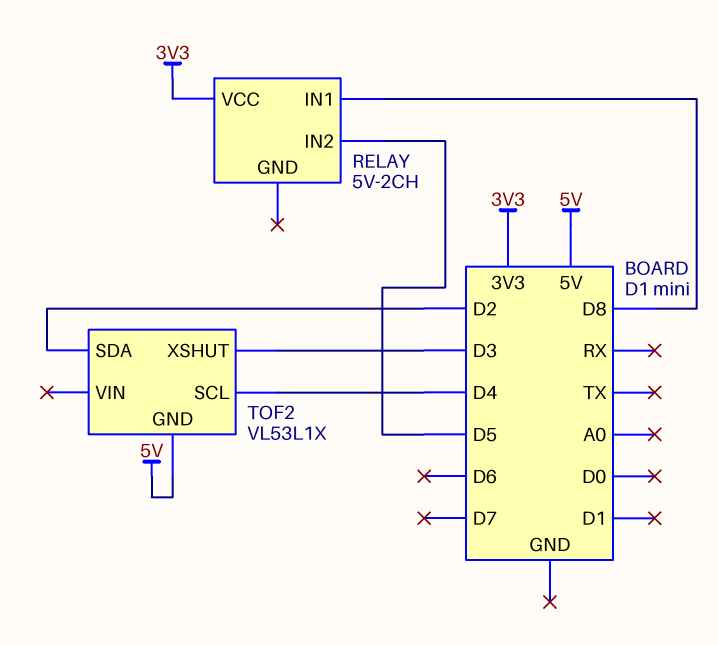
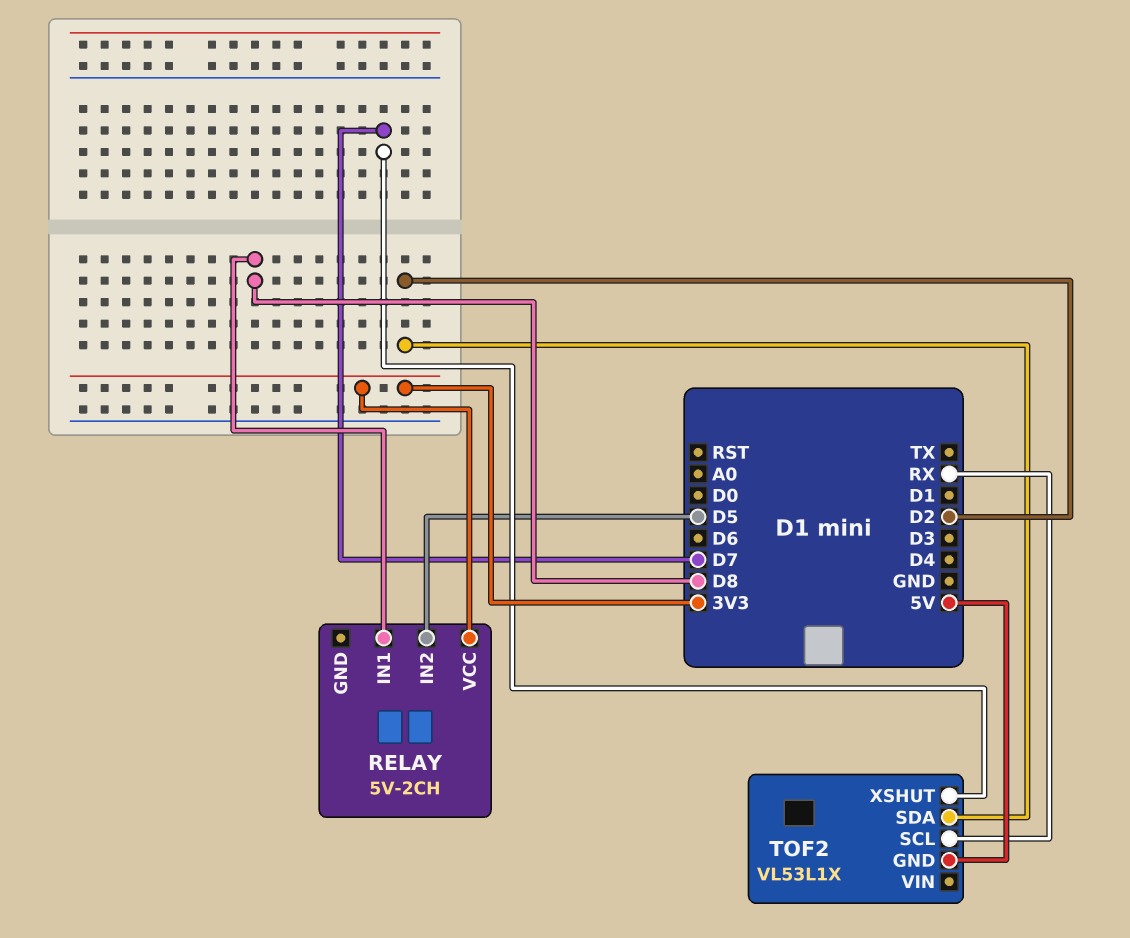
TOF2 pin SCL: D4 -> RX
TOF2 pin XSHUT: D3 -> D7

